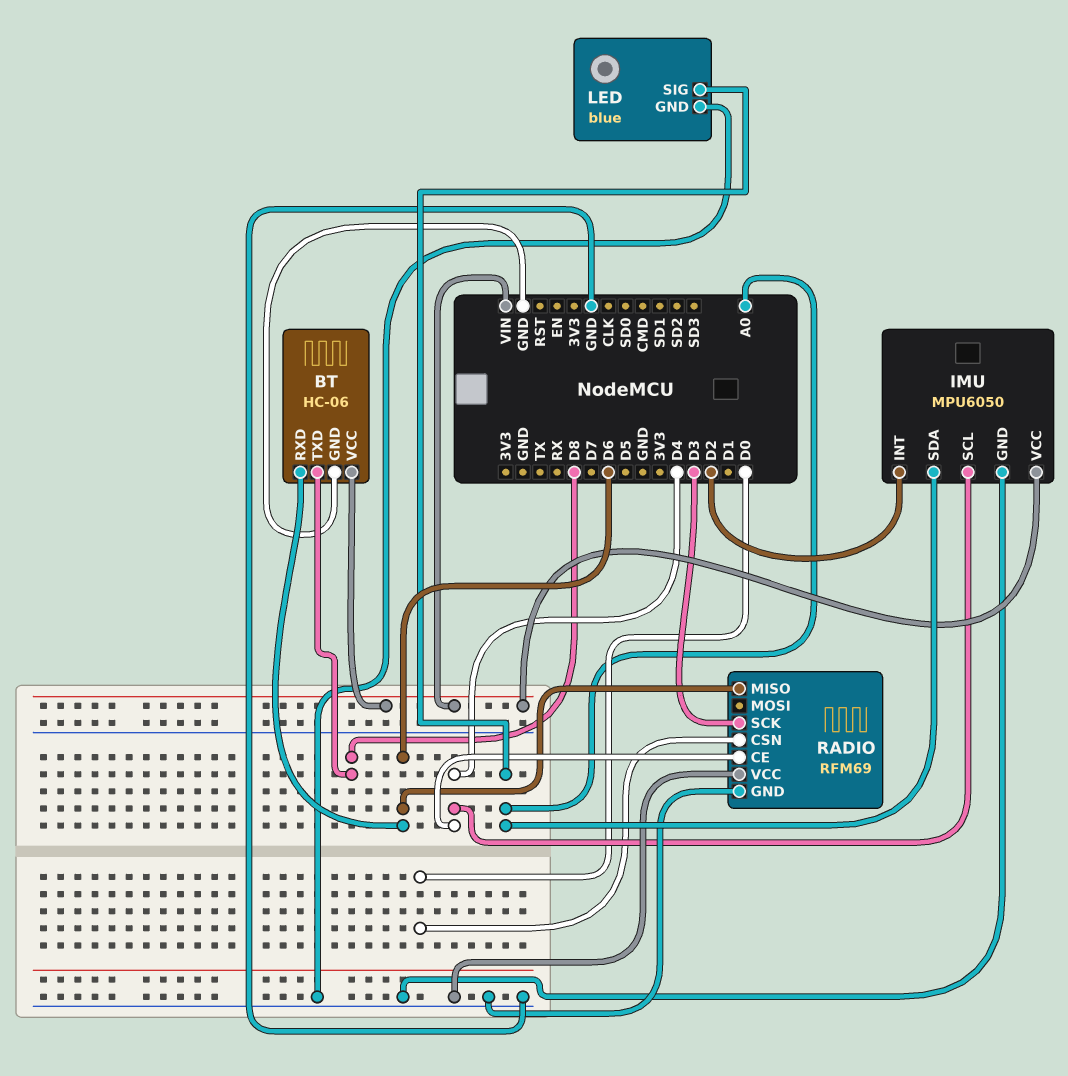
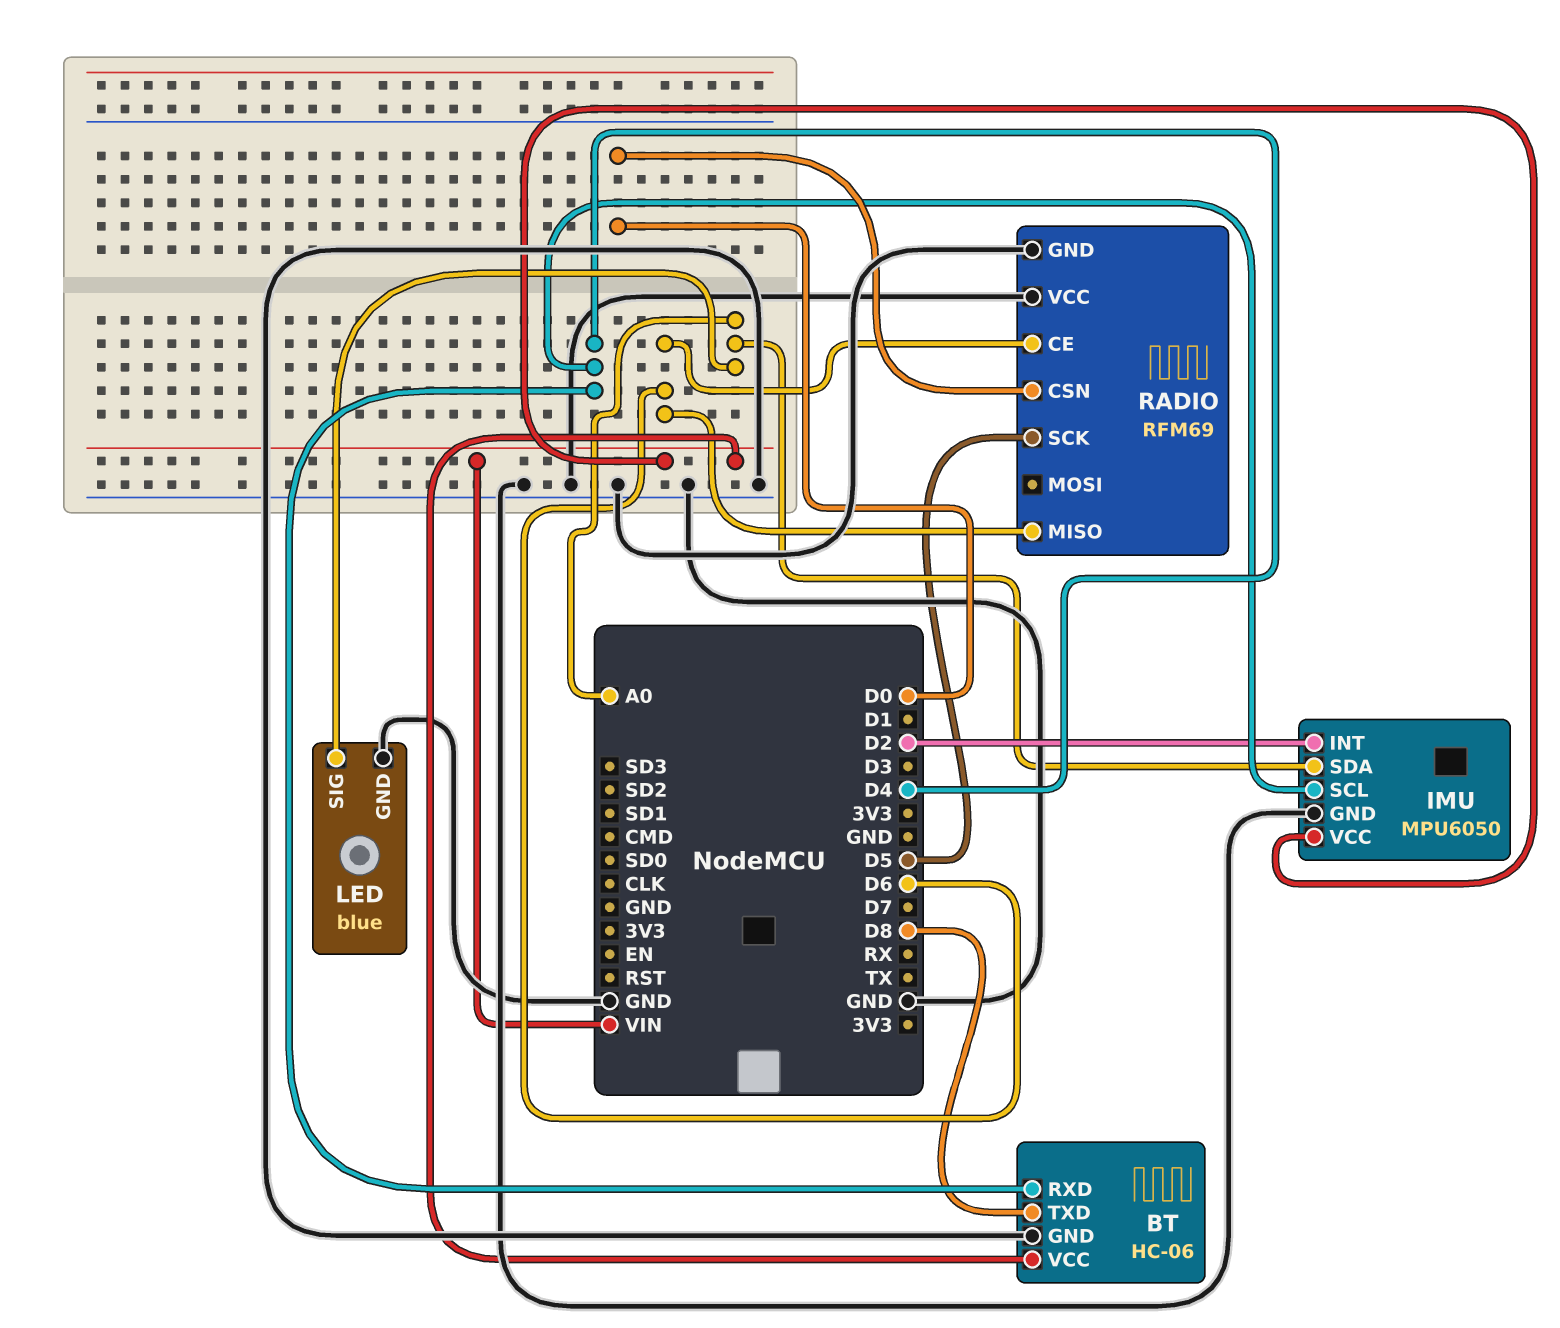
BT pin RXD: D6 -> D4
RADIO pin CE: D4 -> D6
RADIO pin SCK: D3 -> D5

